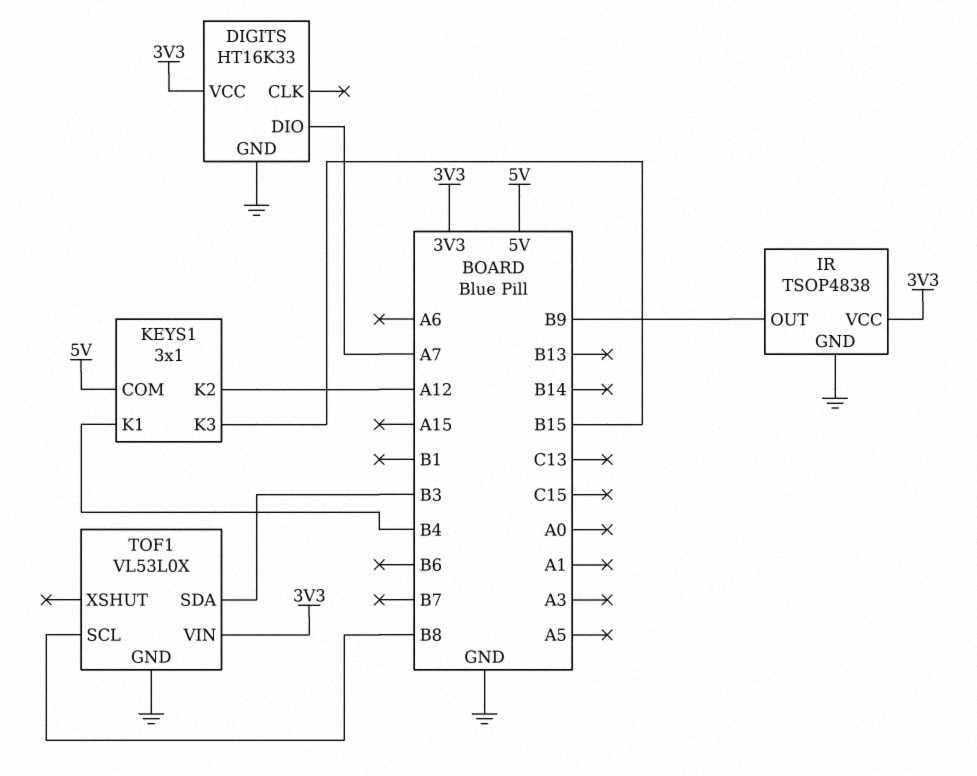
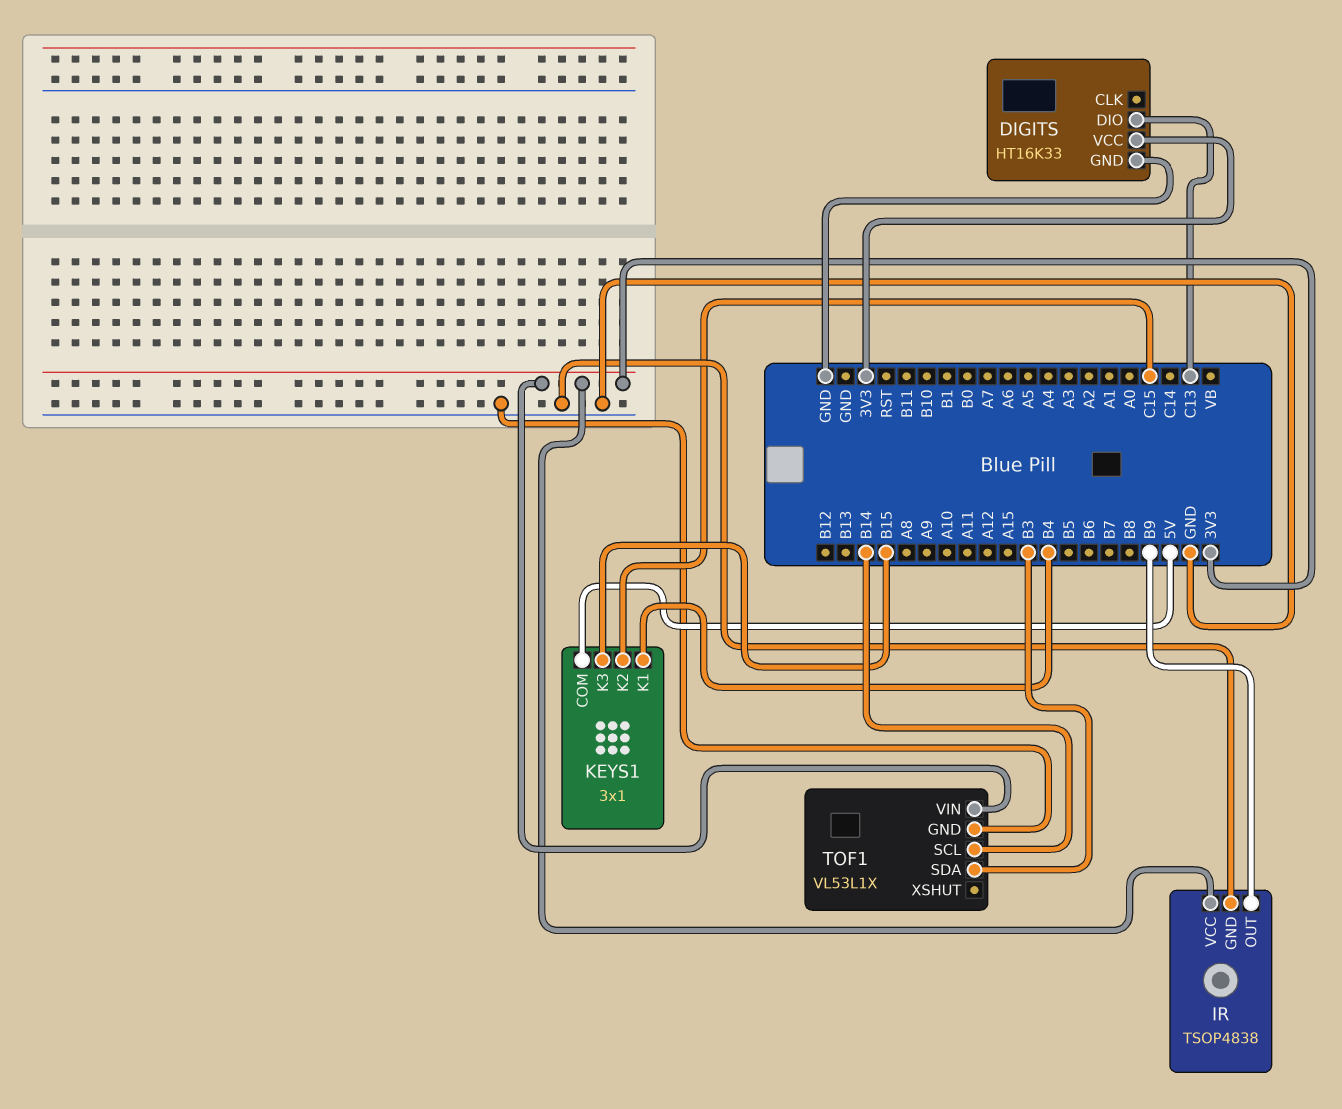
DIGITS pin DIO: A7 -> C13
KEYS1 pin K2: A12 -> C15
TOF1: VL53L0X -> VL53L1X
TOF1 pin SCL: B8 -> B14

